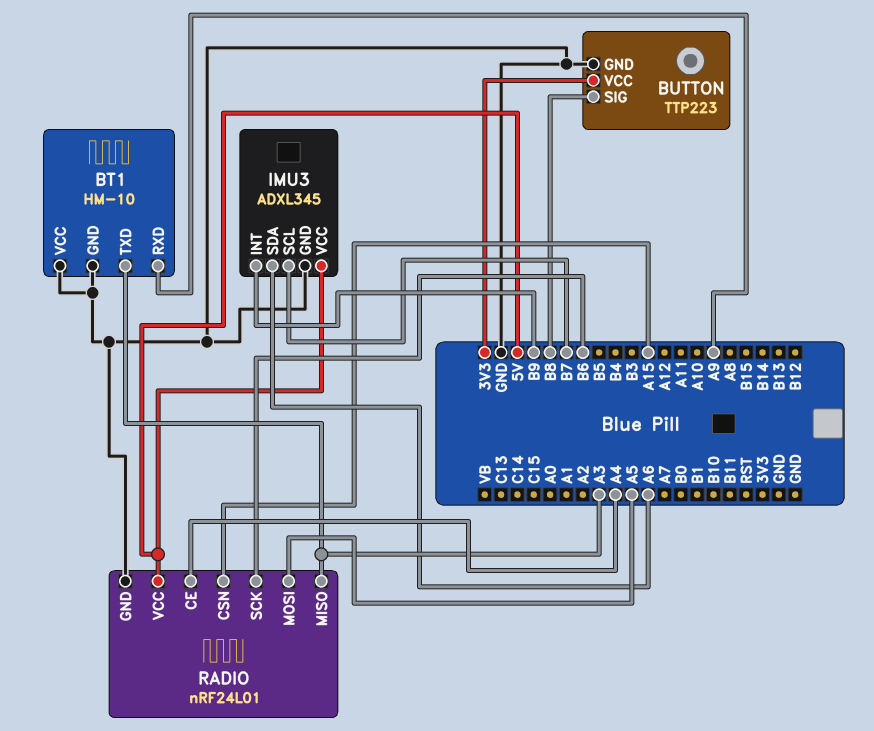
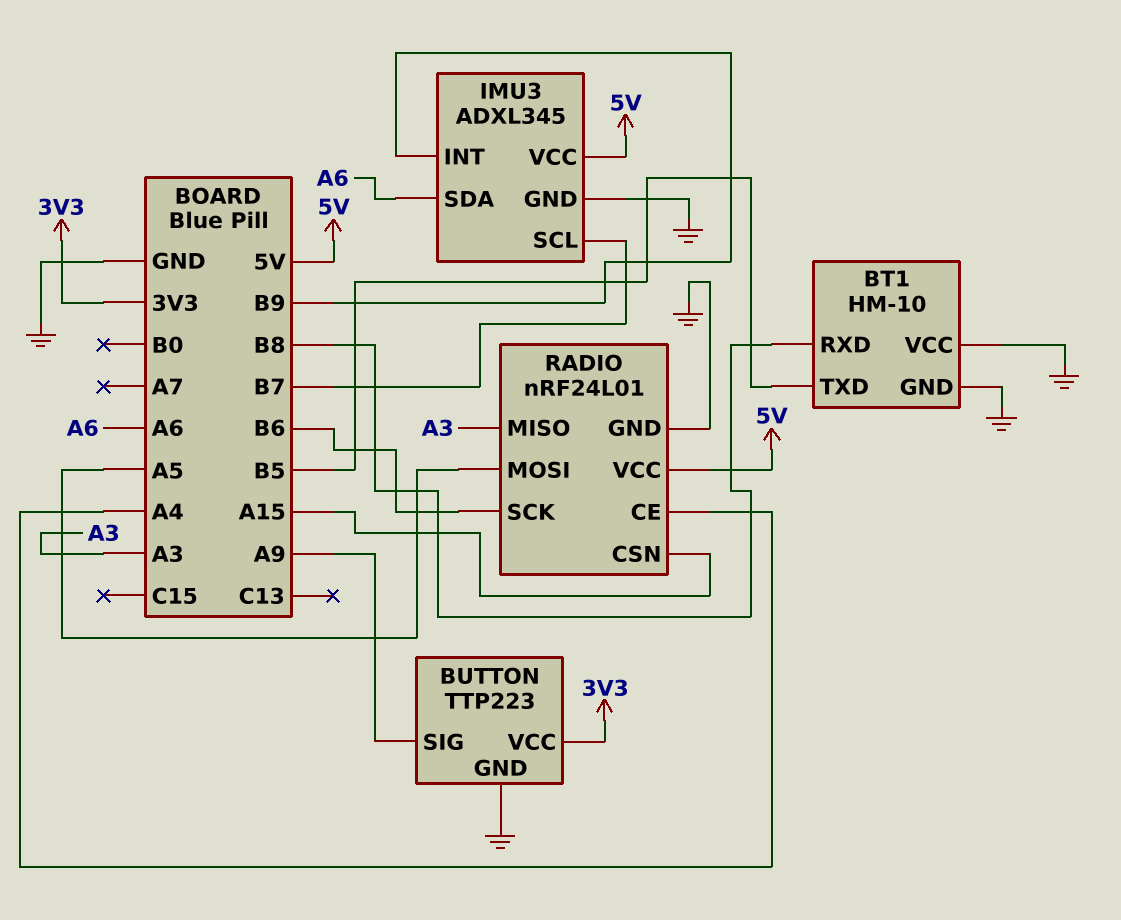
BT1 pin RXD: A9 -> B8
BT1 pin TXD: A3 -> B5
BUTTON pin SIG: B8 -> A9

